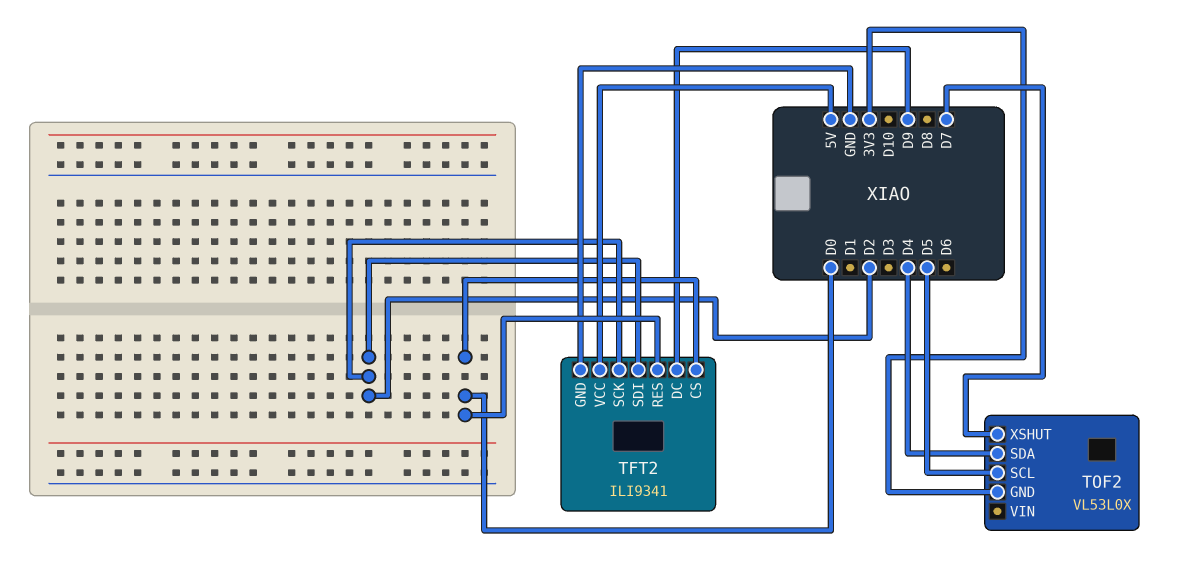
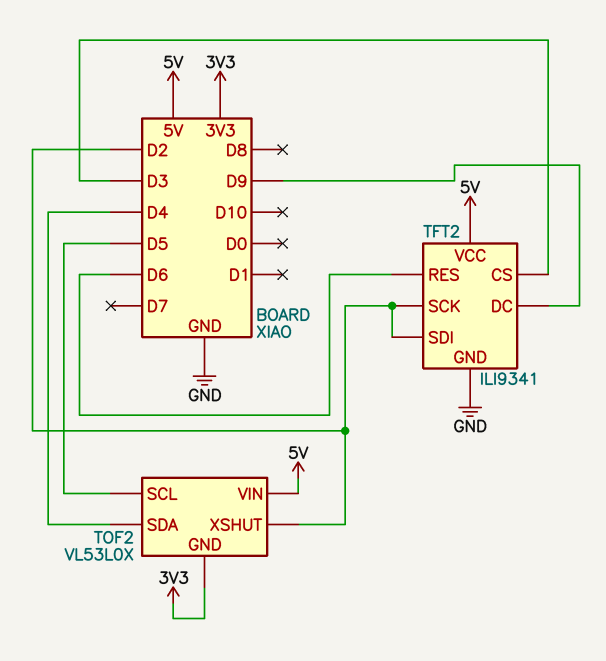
TFT2 pin CS: D0 -> D3
TFT2 pin RES: D0 -> D6
TOF2 pin VIN: none -> 5V
TOF2 pin XSHUT: D7 -> D2

